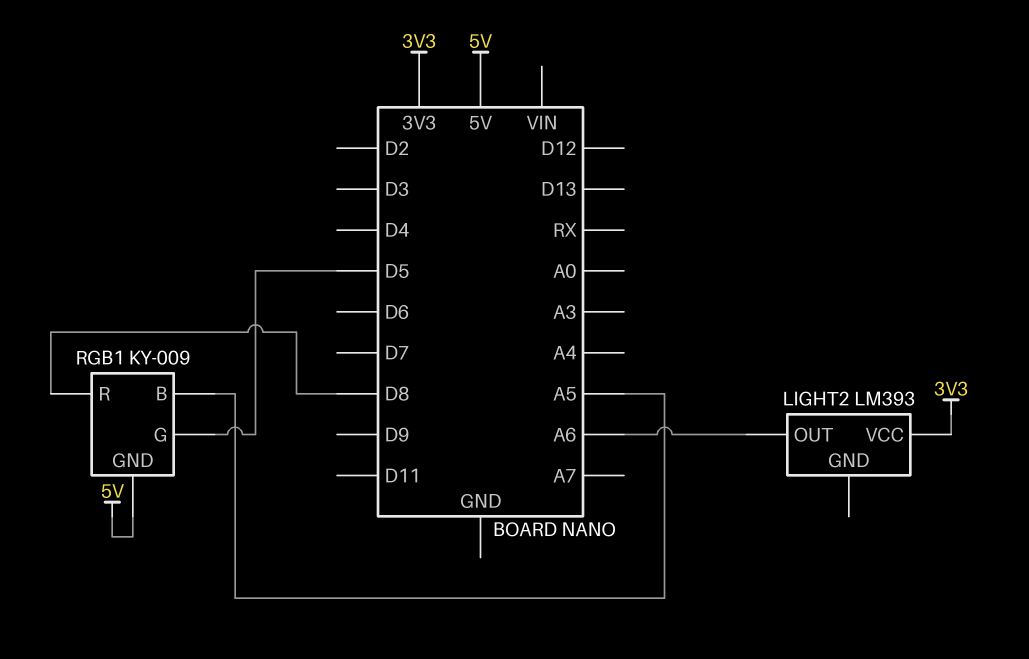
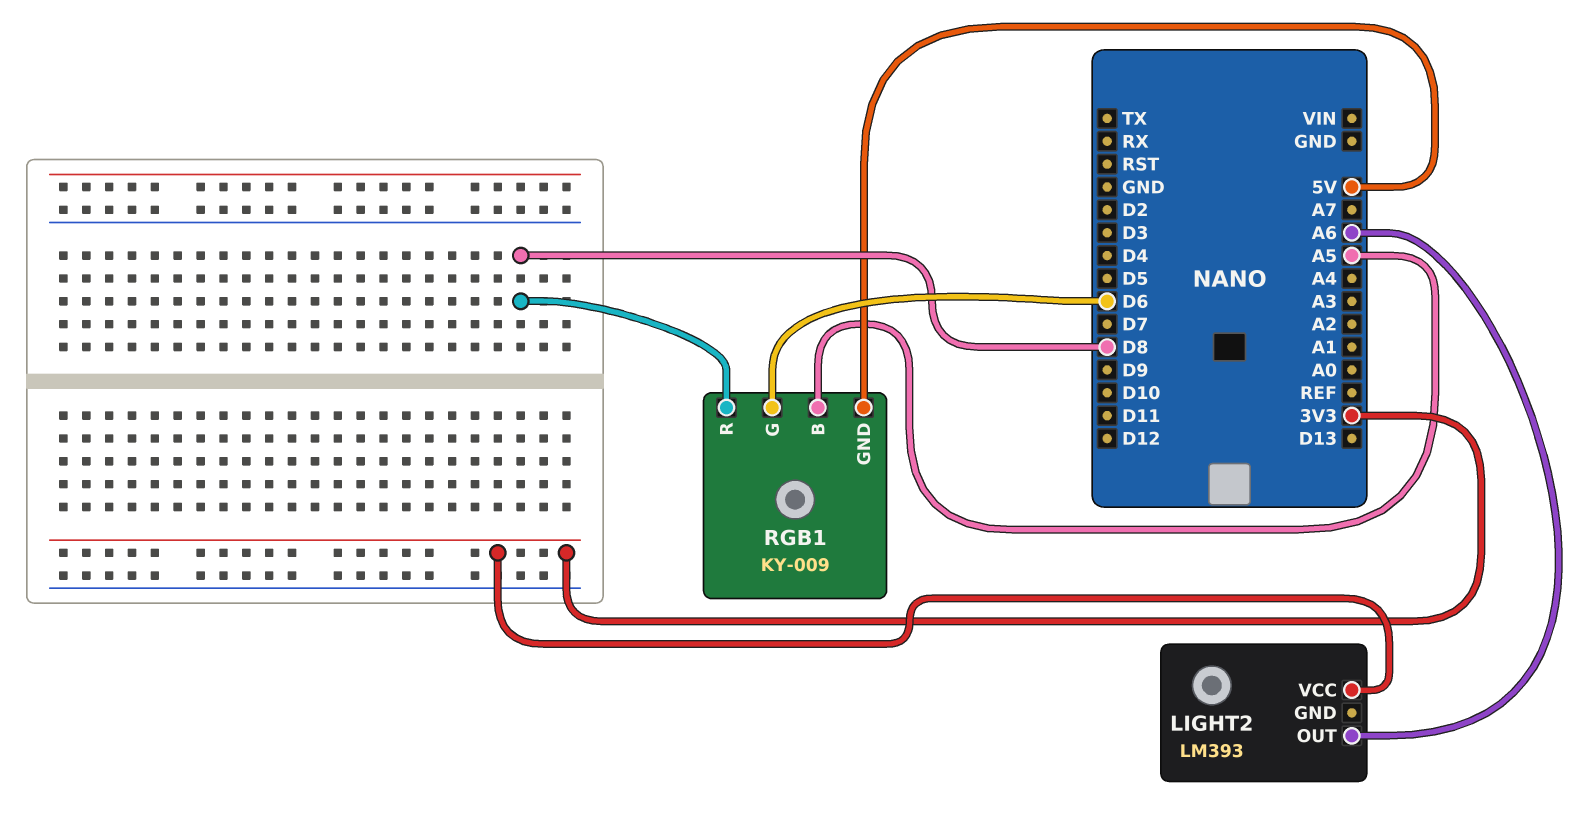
RGB1 pin G: D5 -> D6

